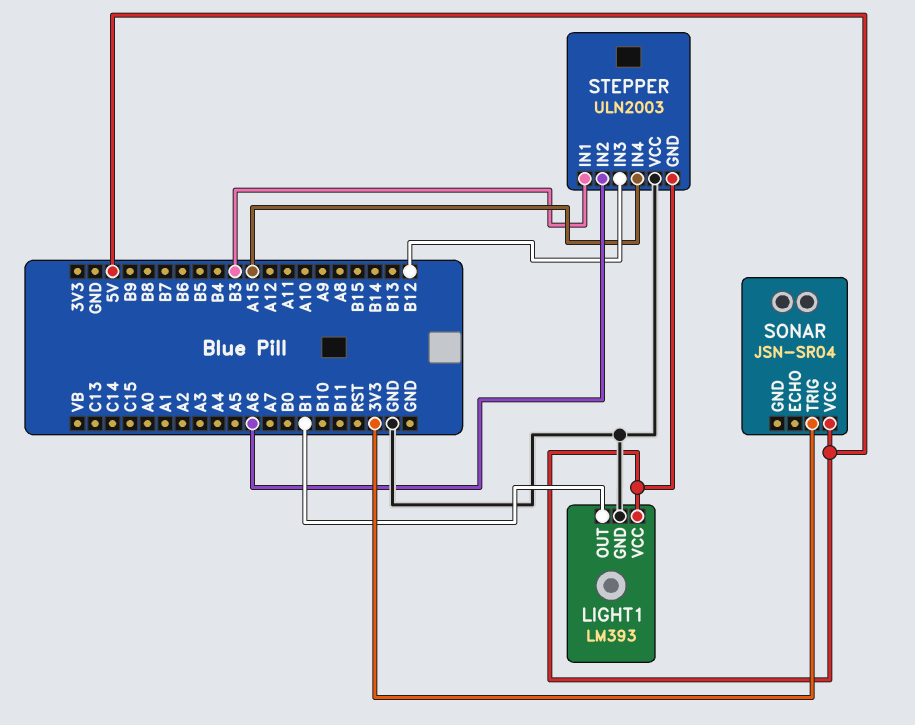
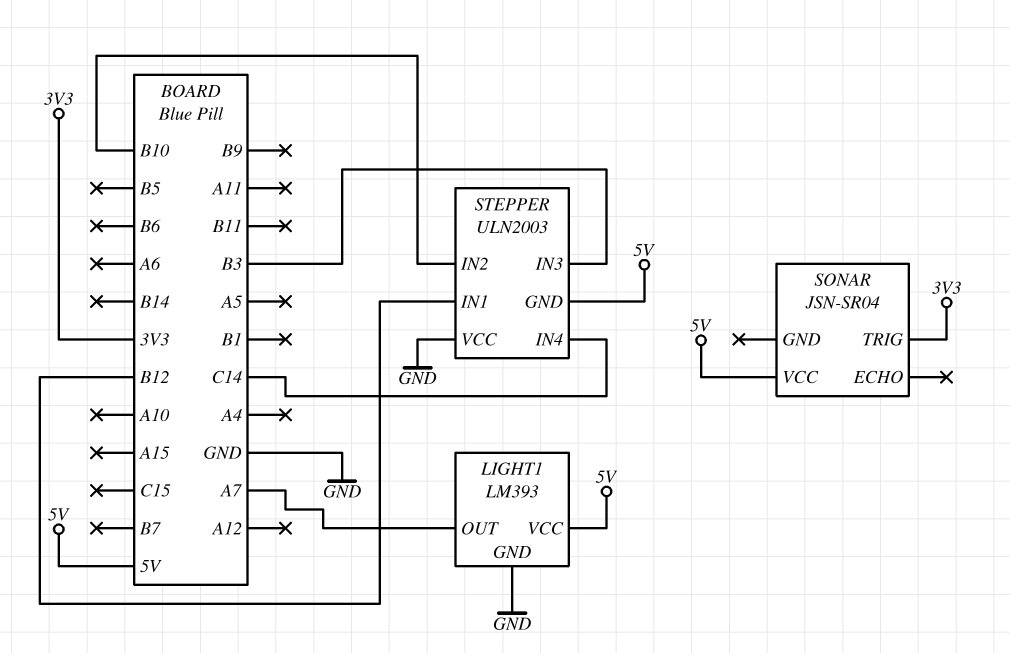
LIGHT1 pin OUT: B1 -> A7
STEPPER pin IN1: B3 -> B12
STEPPER pin IN2: A6 -> B10
STEPPER pin IN3: B12 -> B3
STEPPER pin IN4: A15 -> C14

